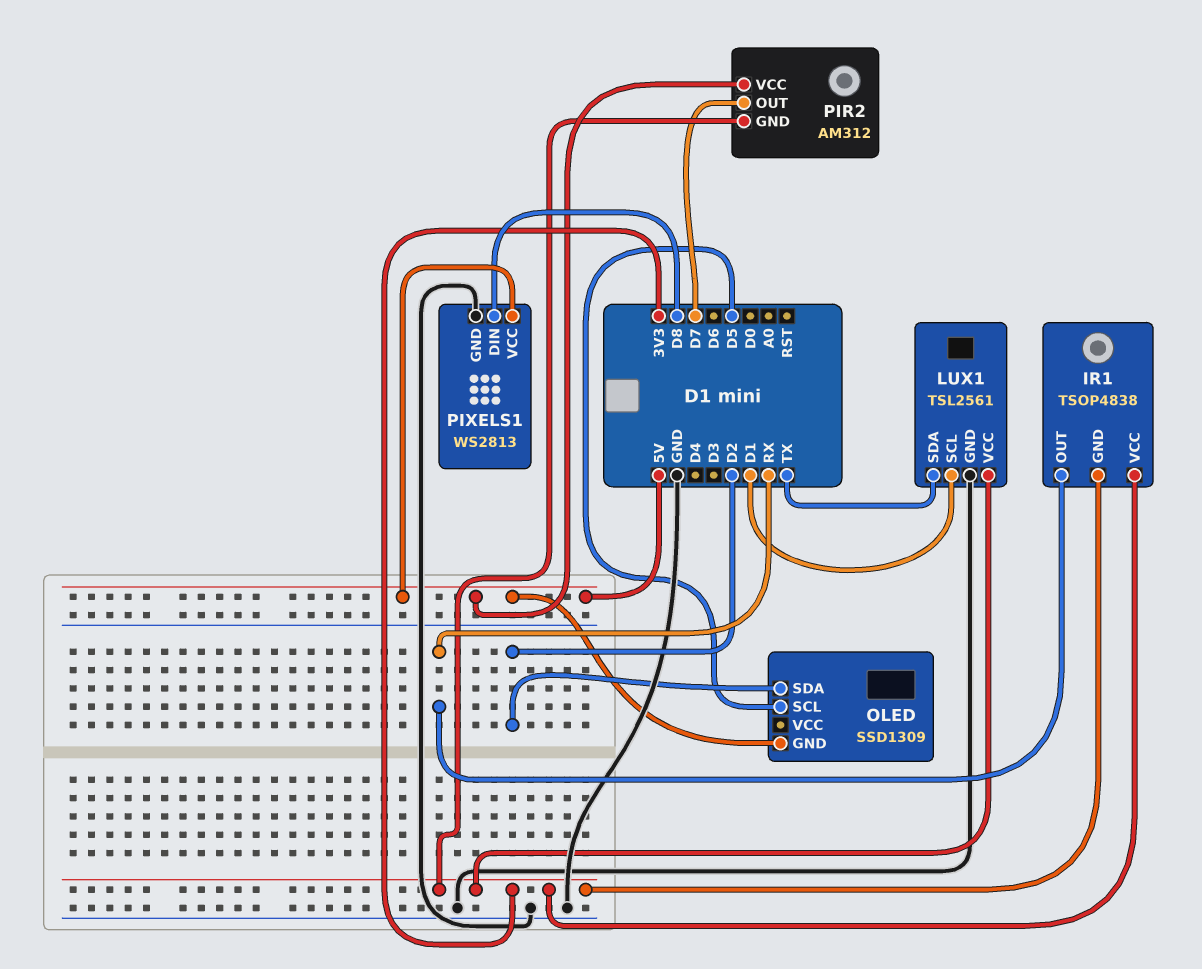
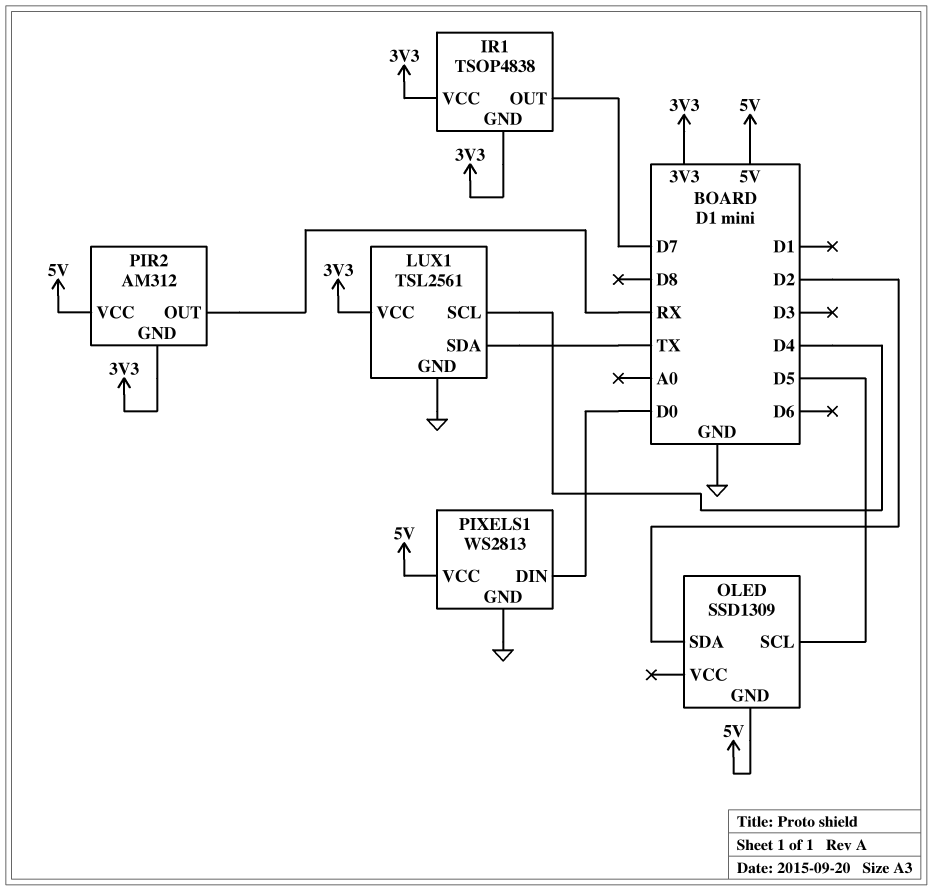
IR1 pin OUT: RX -> D7
LUX1 pin SCL: D1 -> D4
PIR2 pin OUT: D7 -> RX
PIXELS1 pin DIN: D8 -> D0

